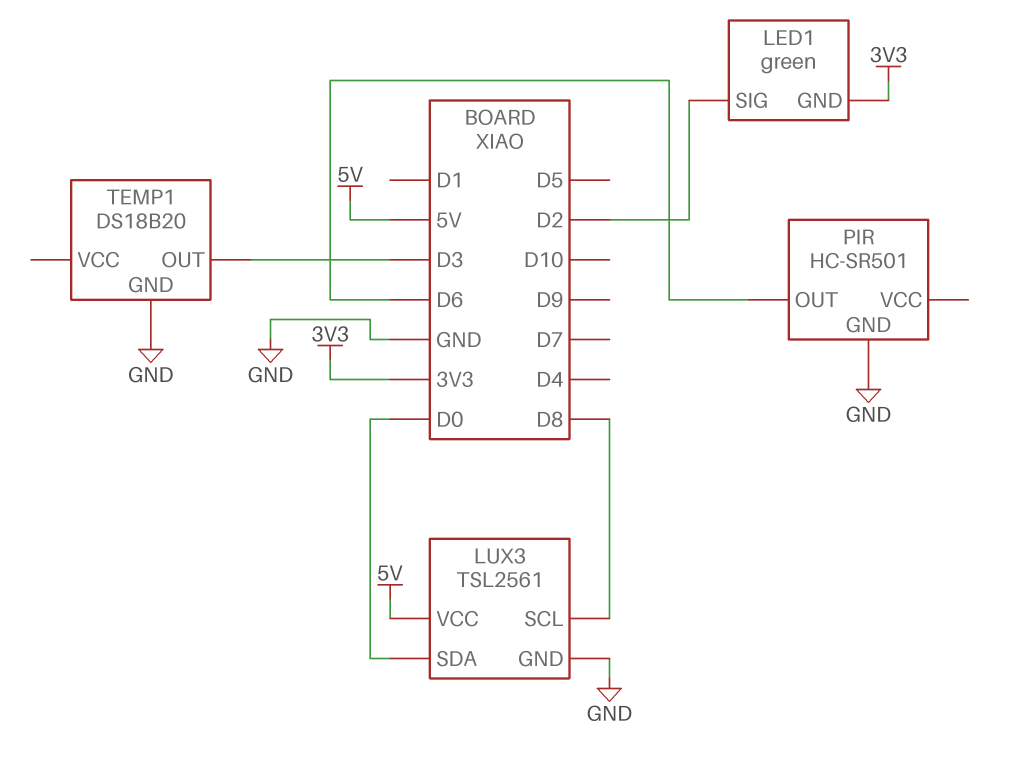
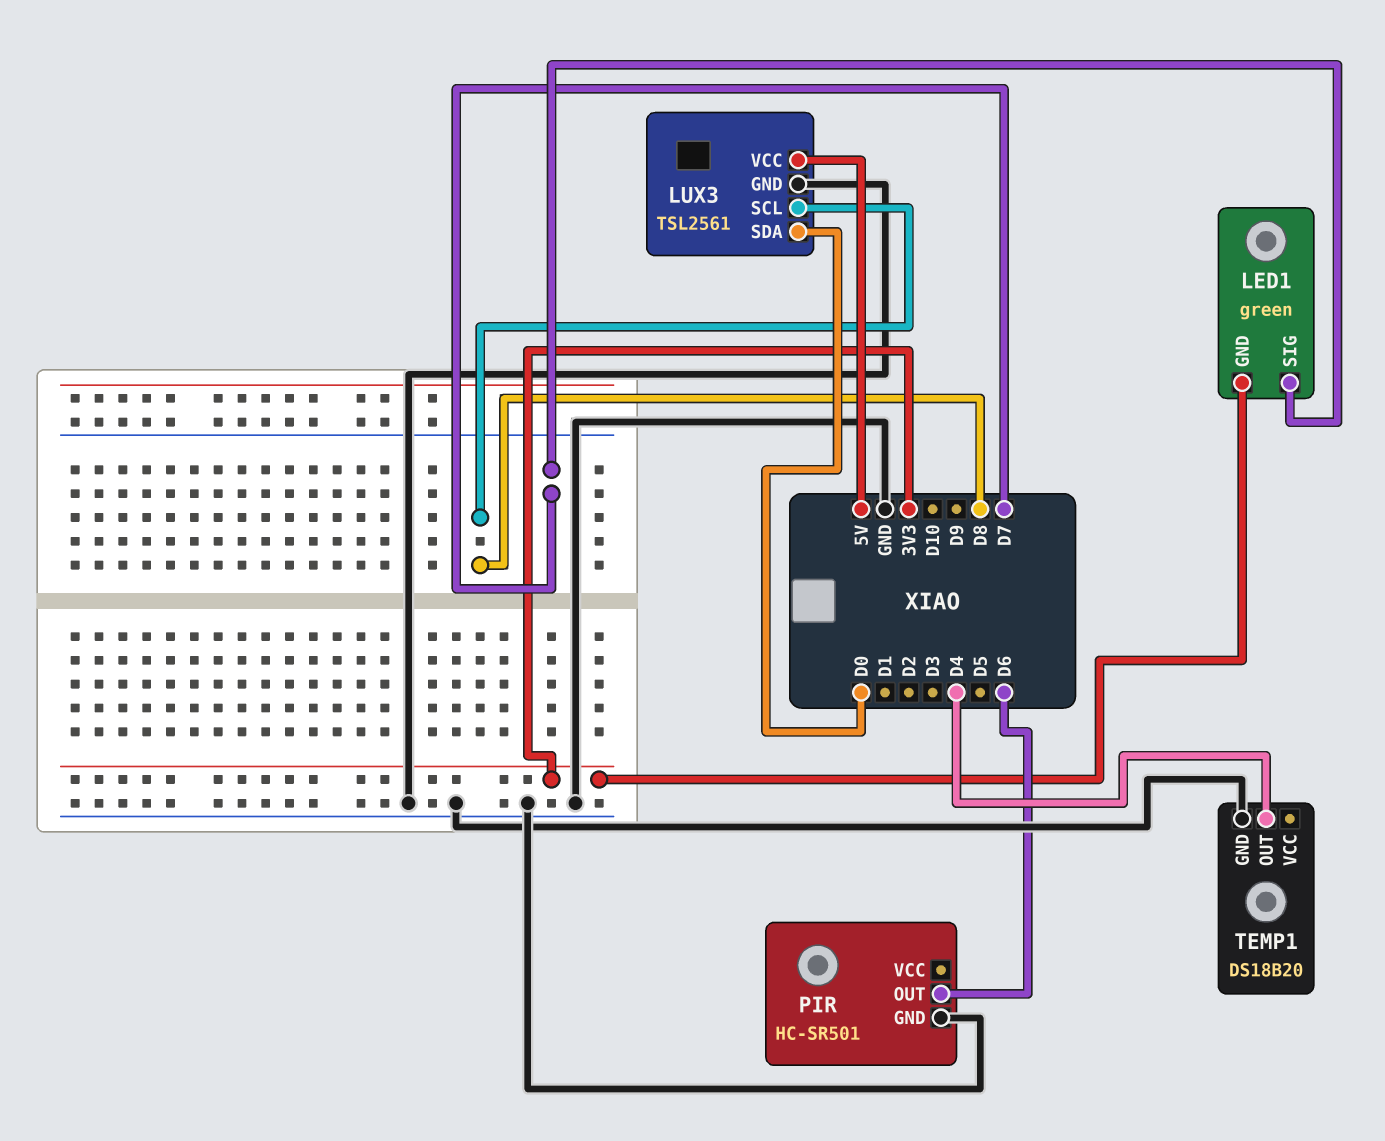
LED1 pin SIG: D2 -> D7
TEMP1 pin OUT: D3 -> D4

